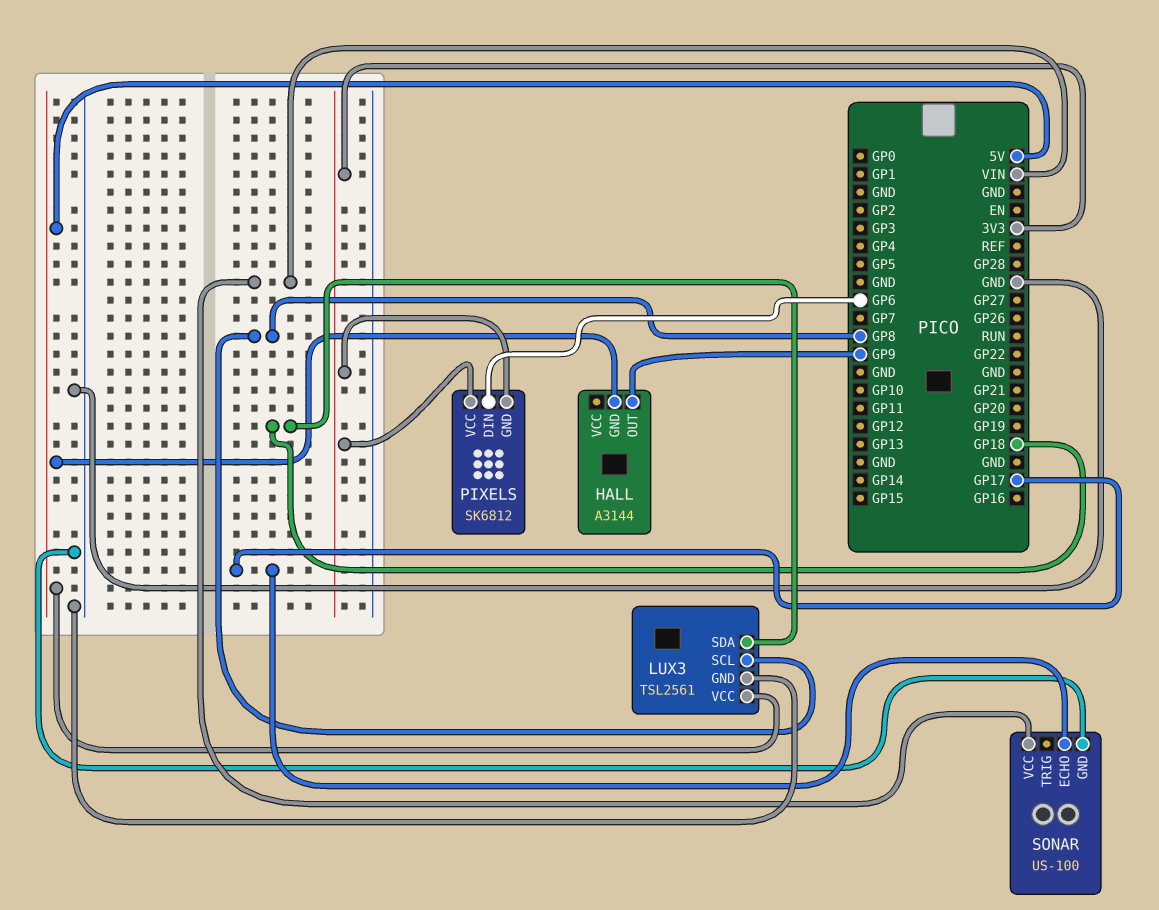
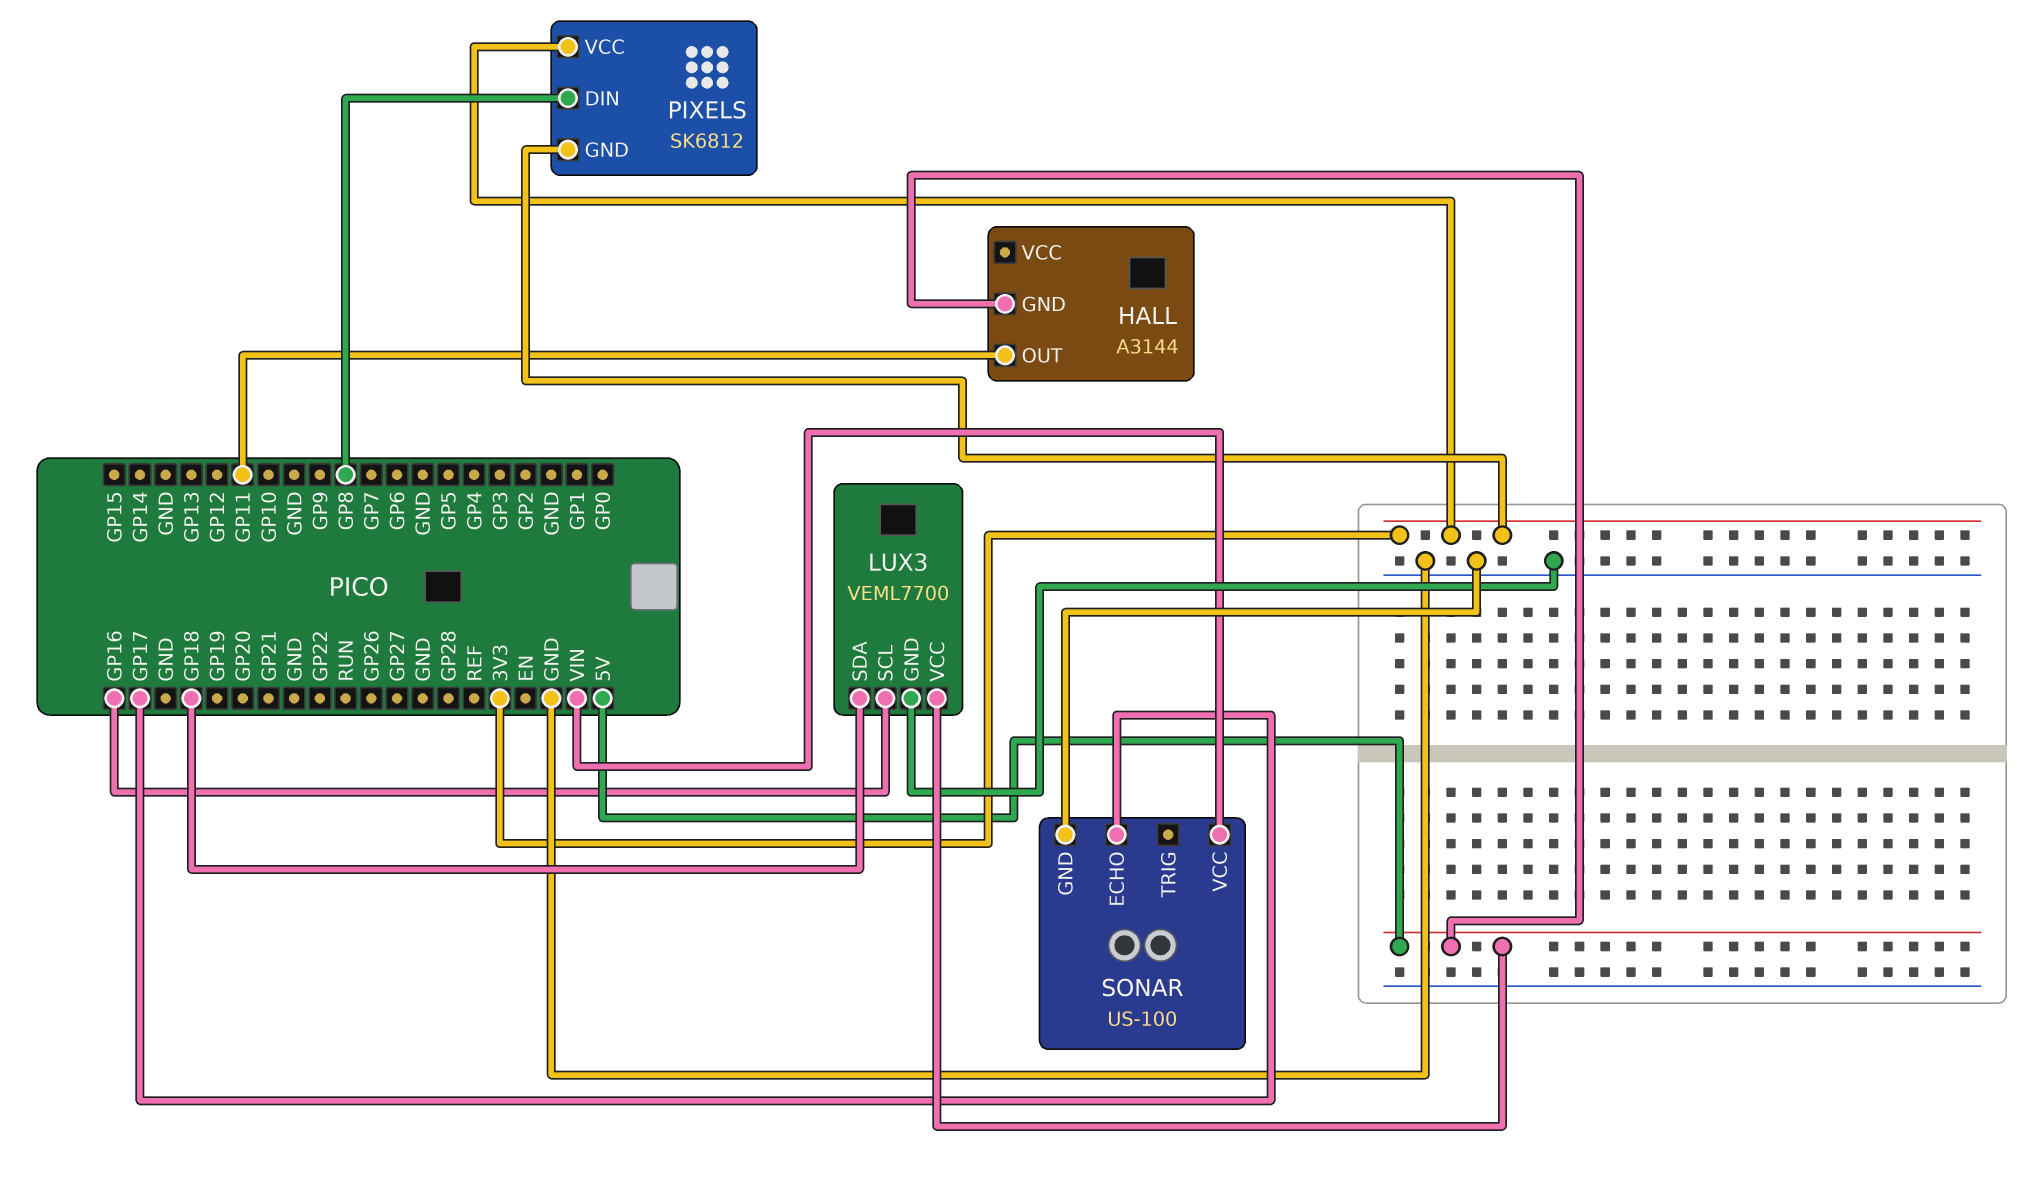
HALL pin OUT: GP9 -> GP11
LUX3: TSL2561 -> VEML7700
LUX3 pin SCL: GP8 -> GP16
PIXELS pin DIN: GP6 -> GP8

